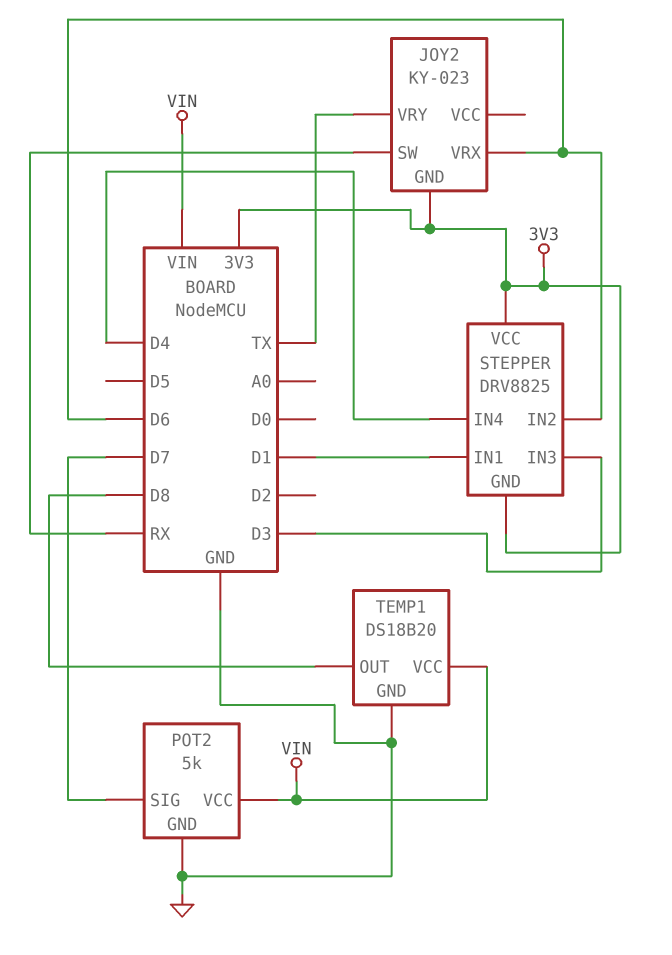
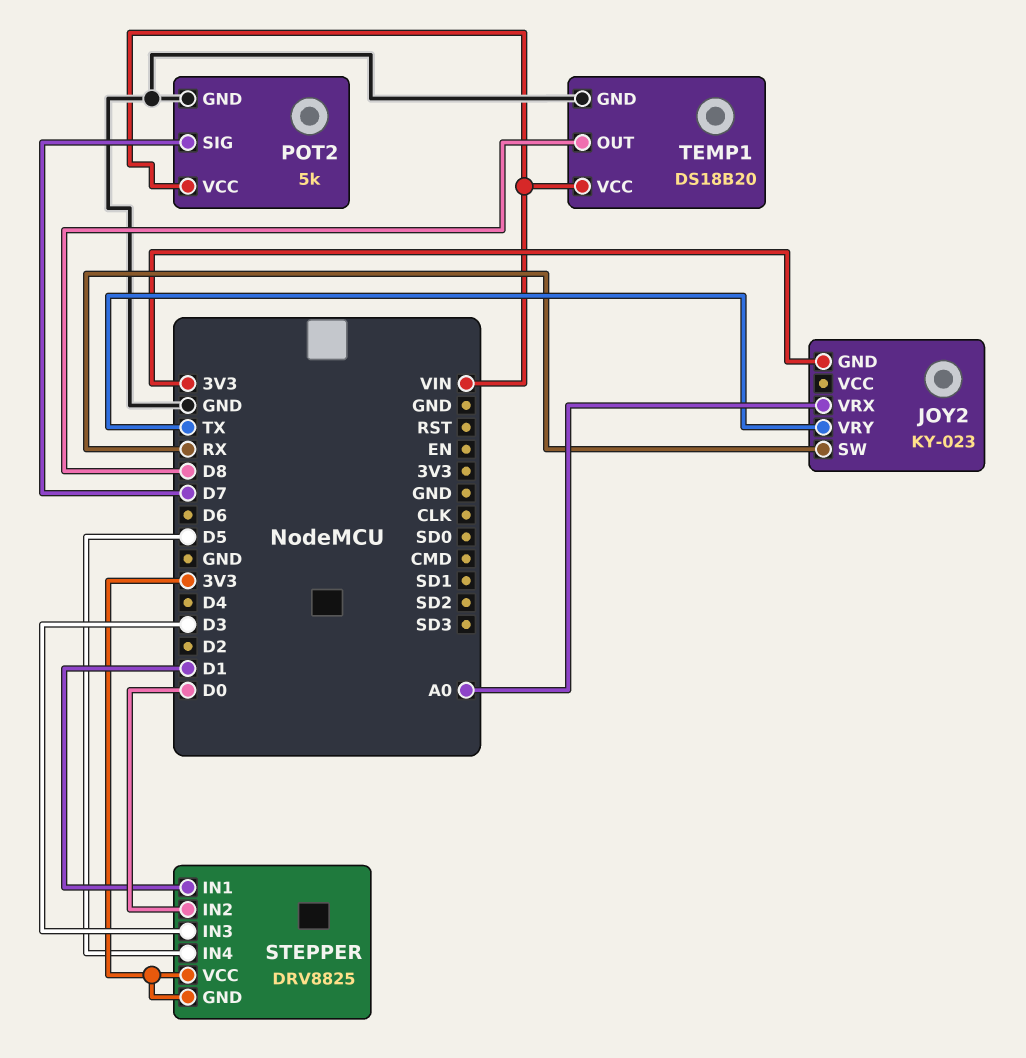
JOY2 pin VRX: D6 -> A0
STEPPER pin IN2: D6 -> D0
STEPPER pin IN4: D4 -> D5

